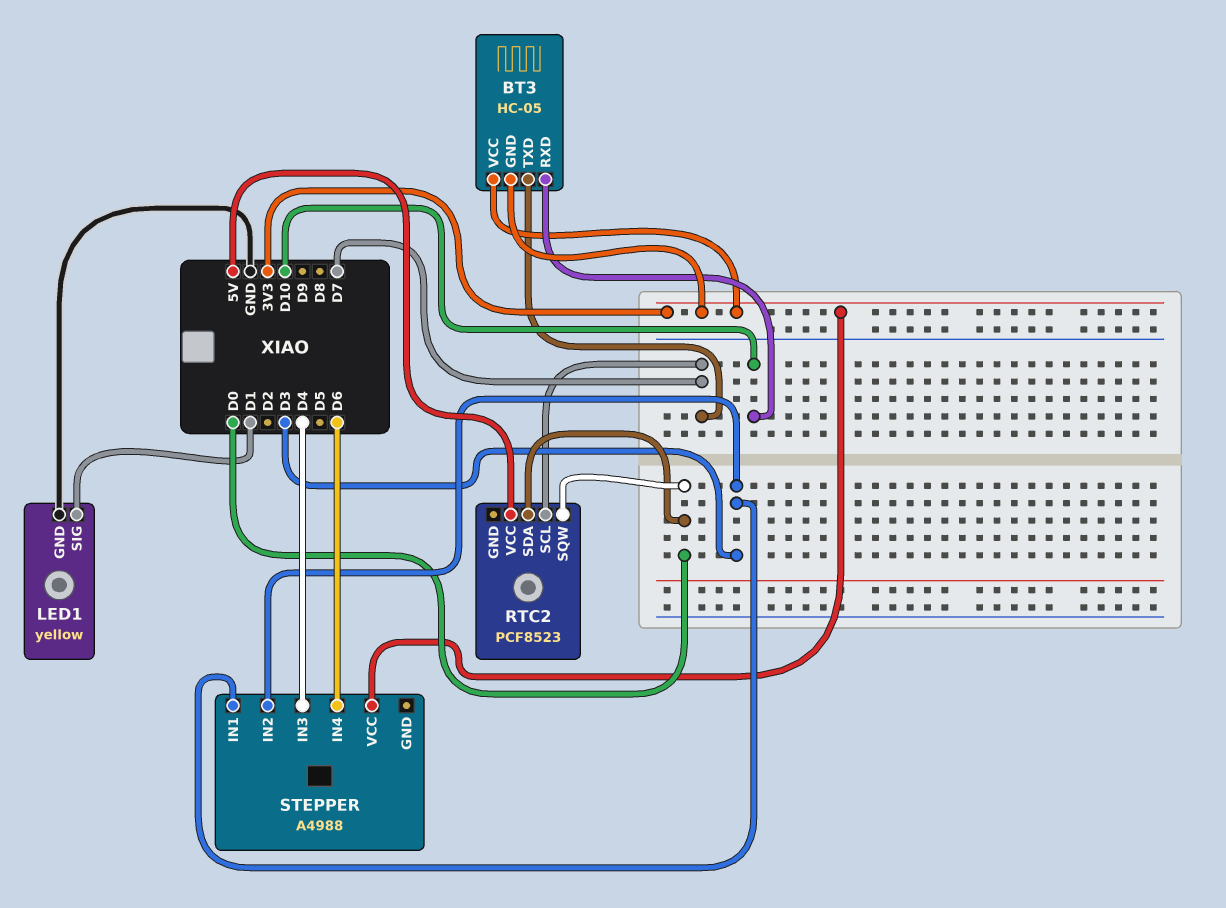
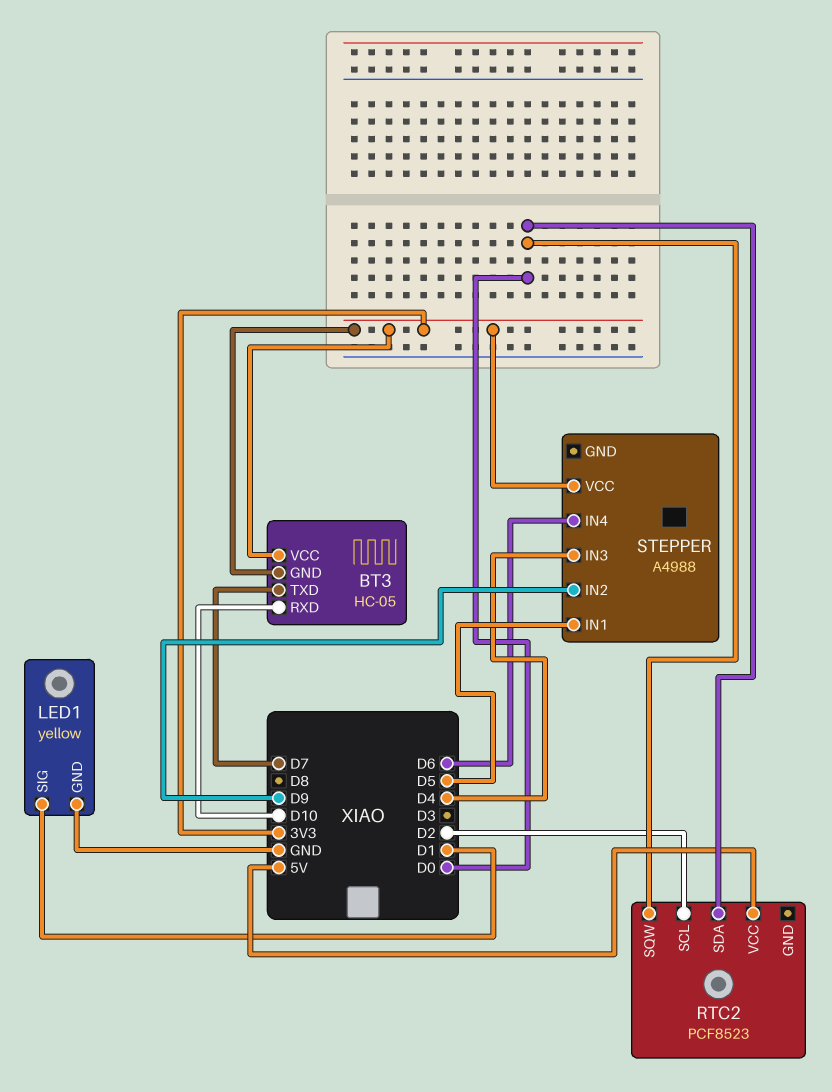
RTC2 pin SCL: D7 -> D2
STEPPER pin IN1: D3 -> D5
STEPPER pin IN2: D3 -> D9

